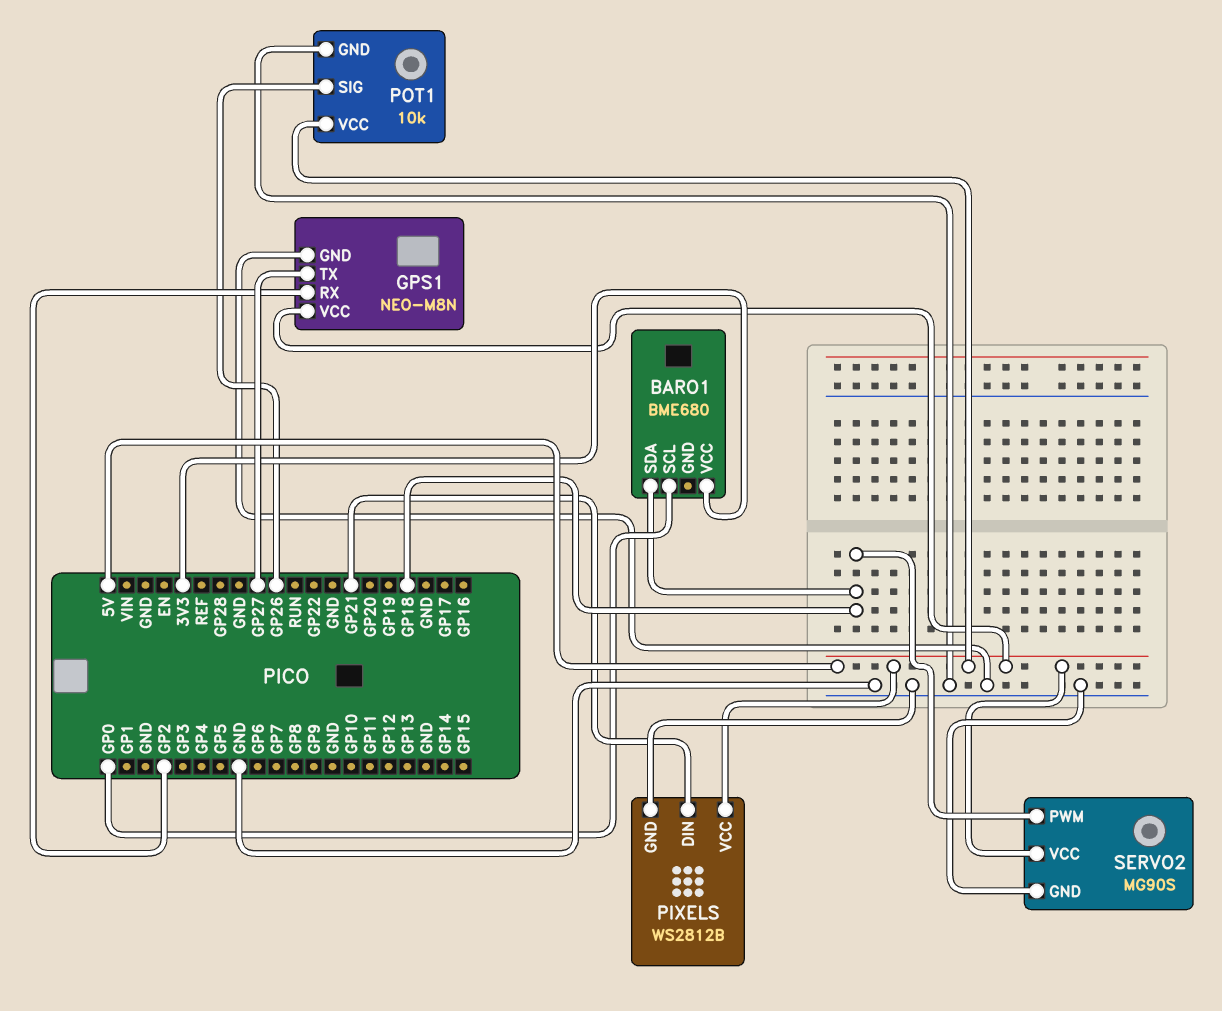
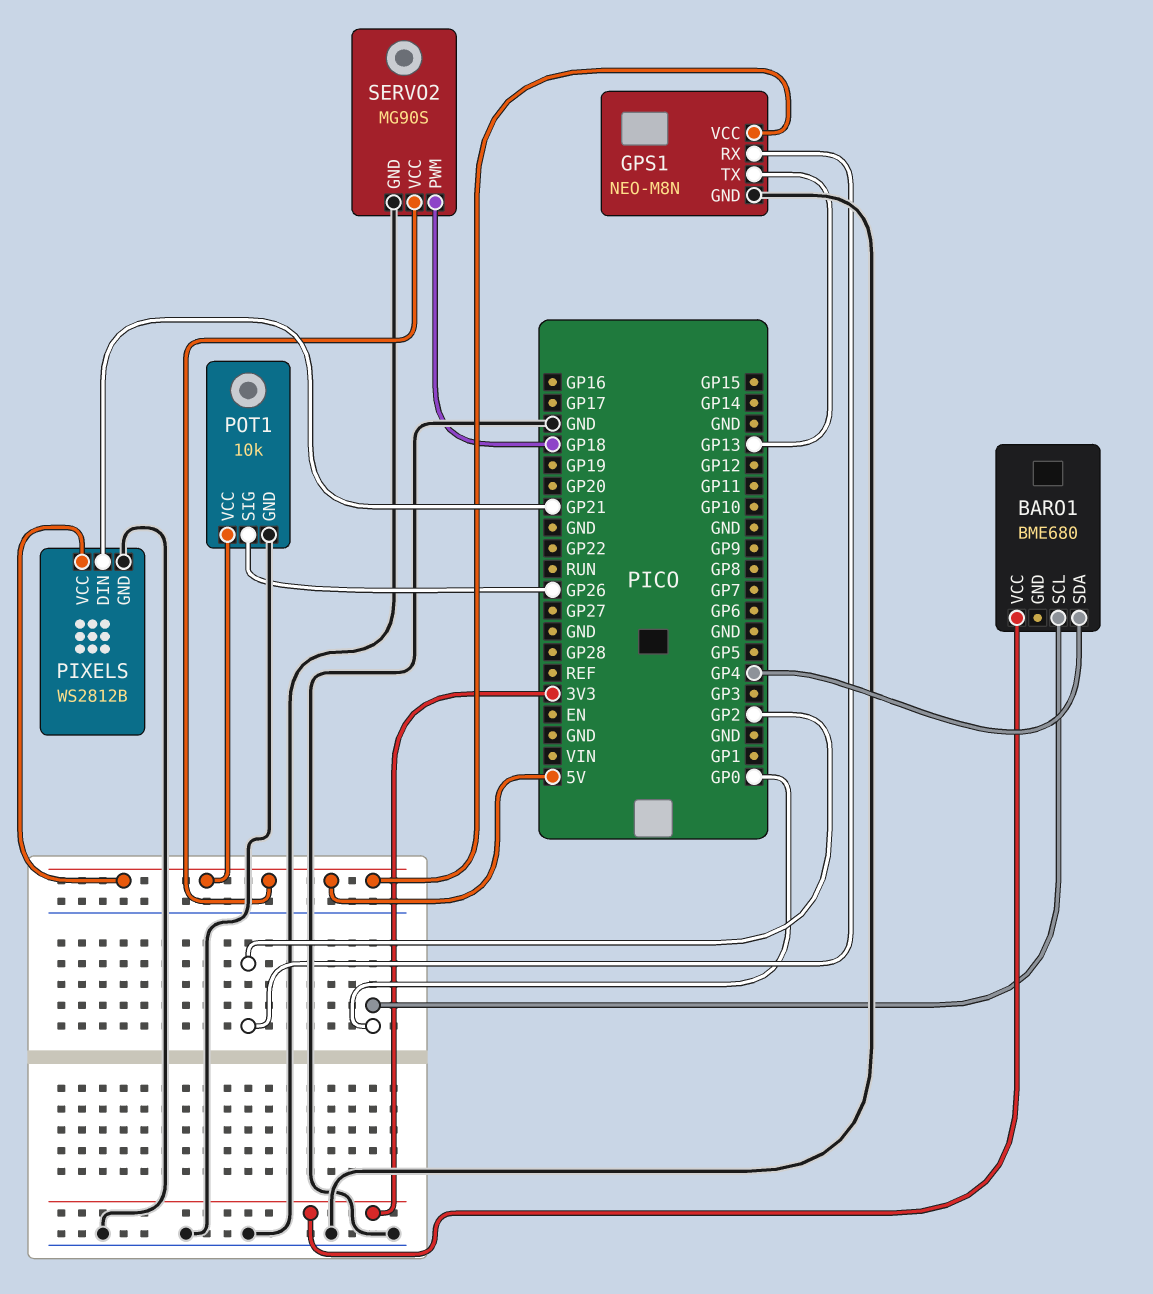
BARO1 pin SDA: GP18 -> GP4
GPS1 pin TX: GP27 -> GP13

